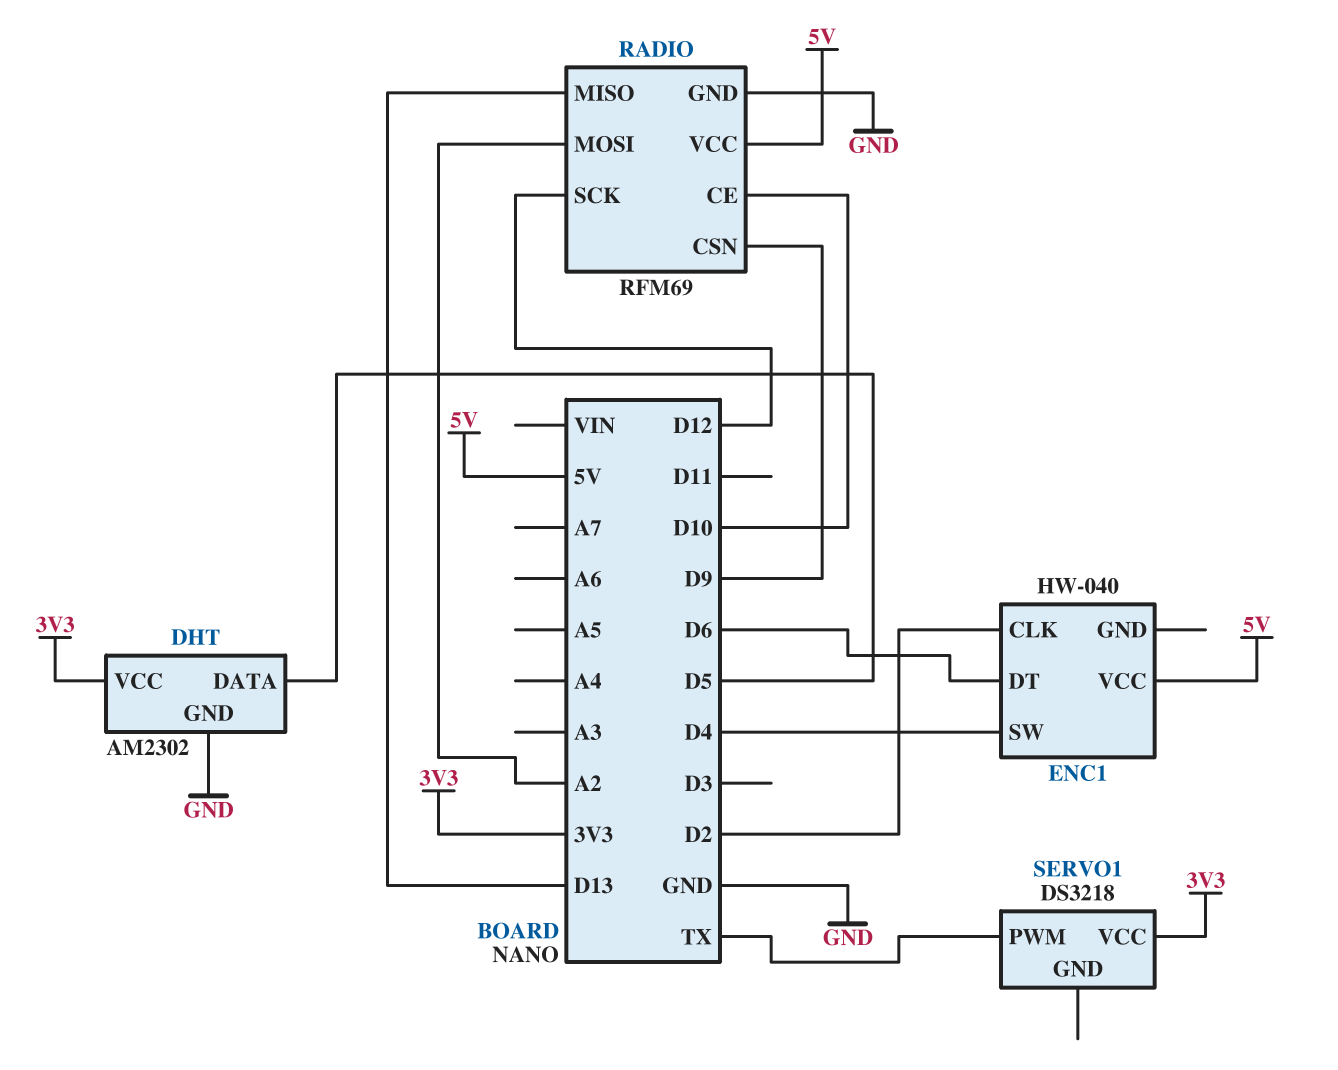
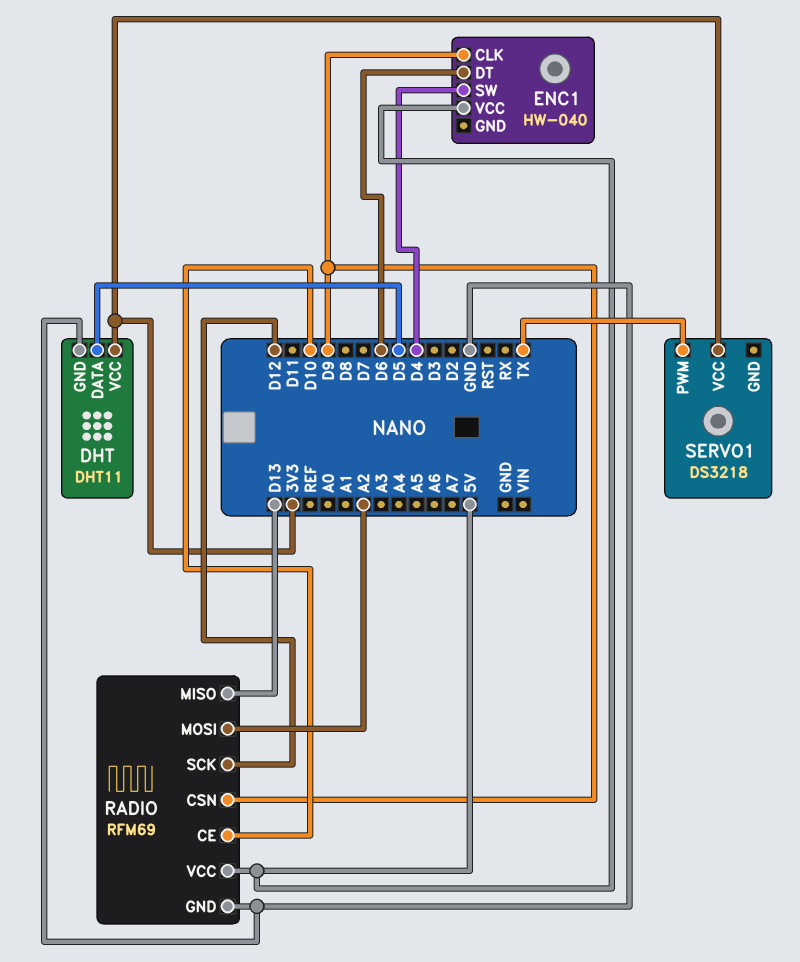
DHT: AM2302 -> DHT11
ENC1 pin CLK: D2 -> D9

